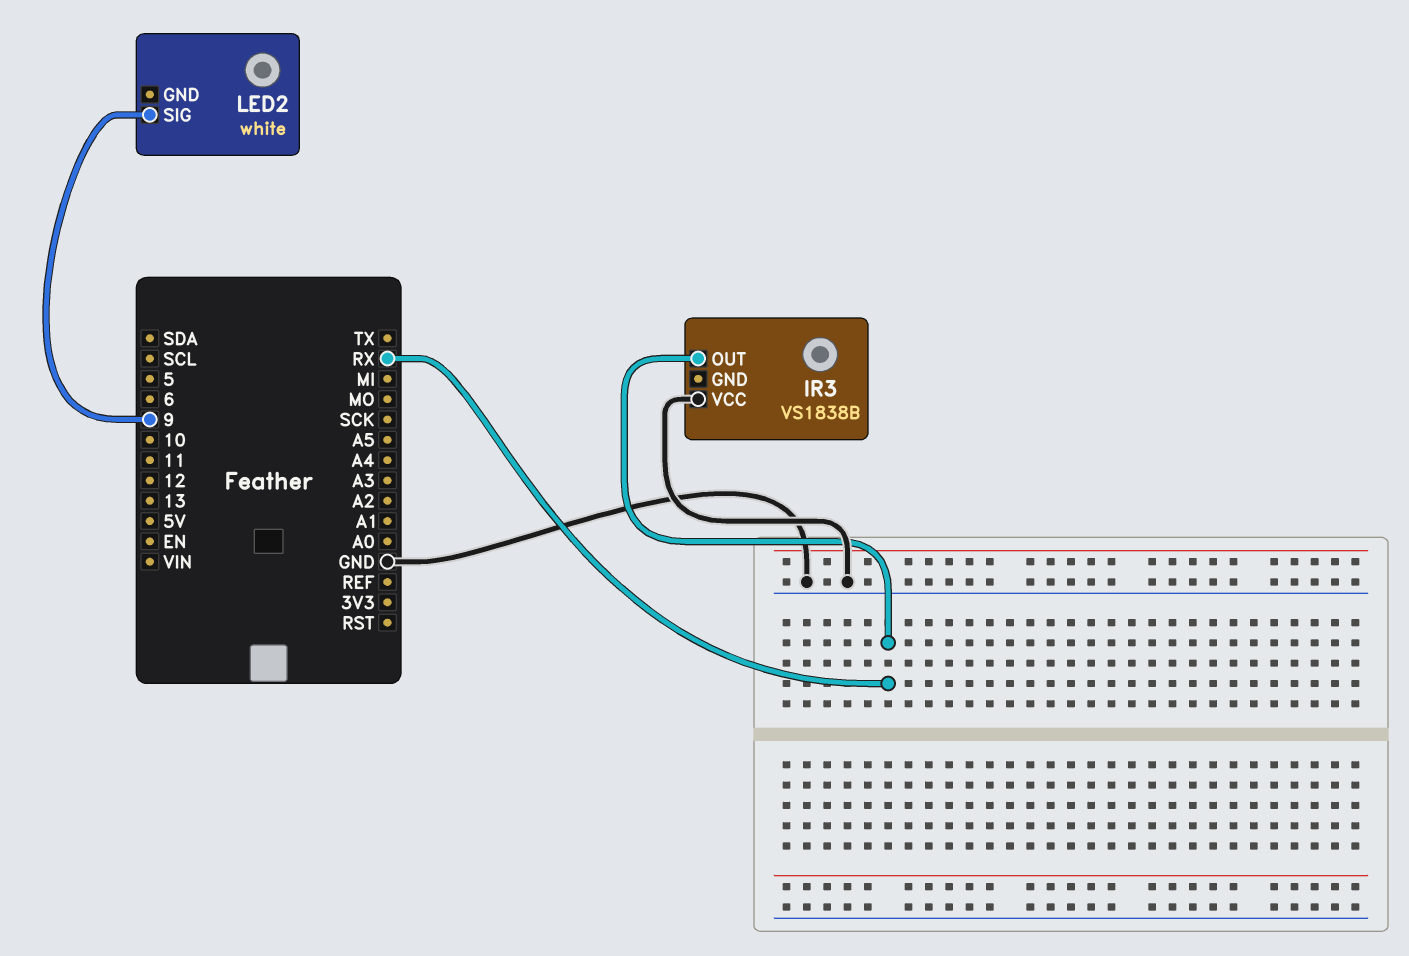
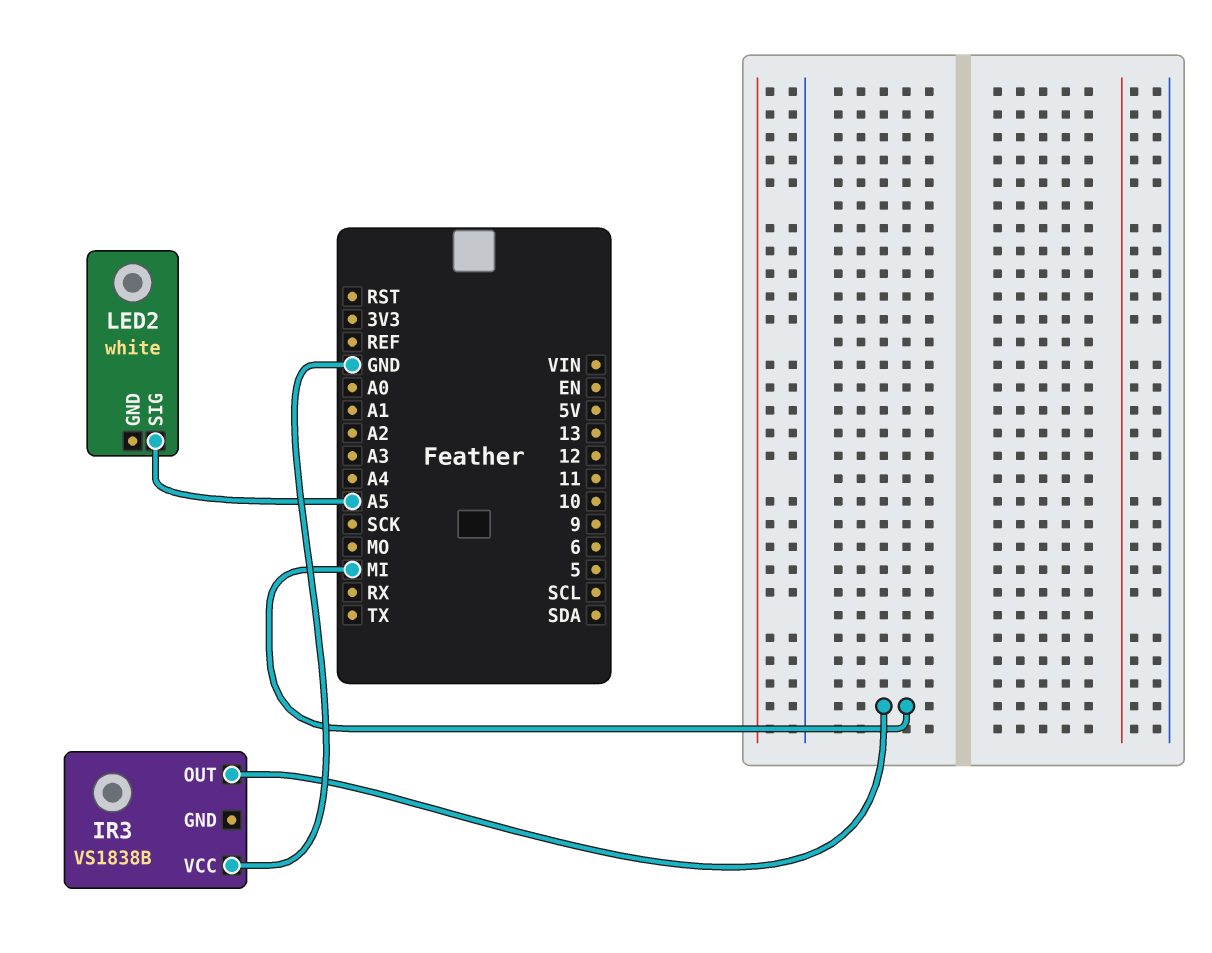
IR3 pin OUT: RX -> MI
LED2 pin SIG: 9 -> A5

